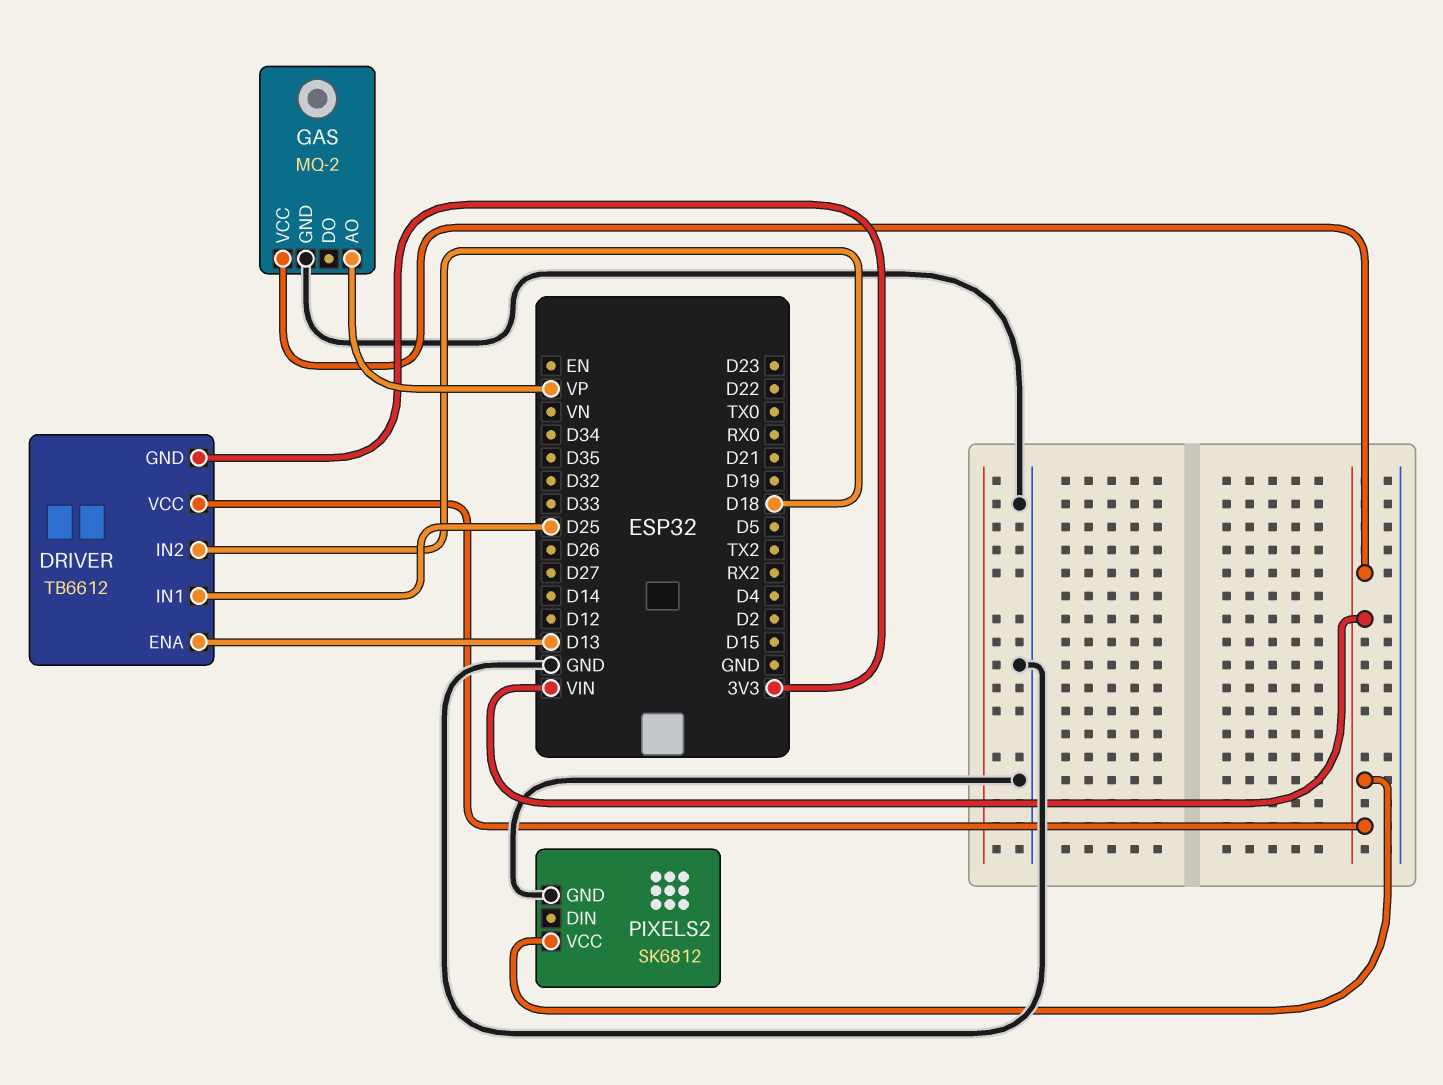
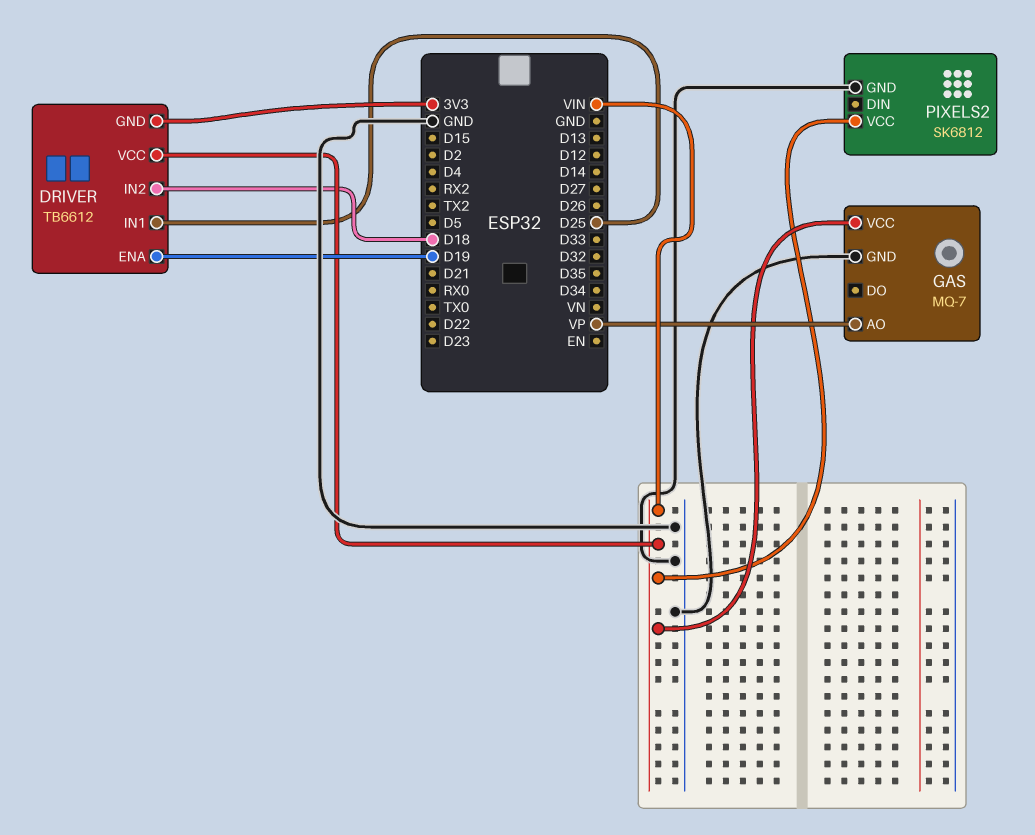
DRIVER pin ENA: D13 -> D19
GAS: MQ-2 -> MQ-7

